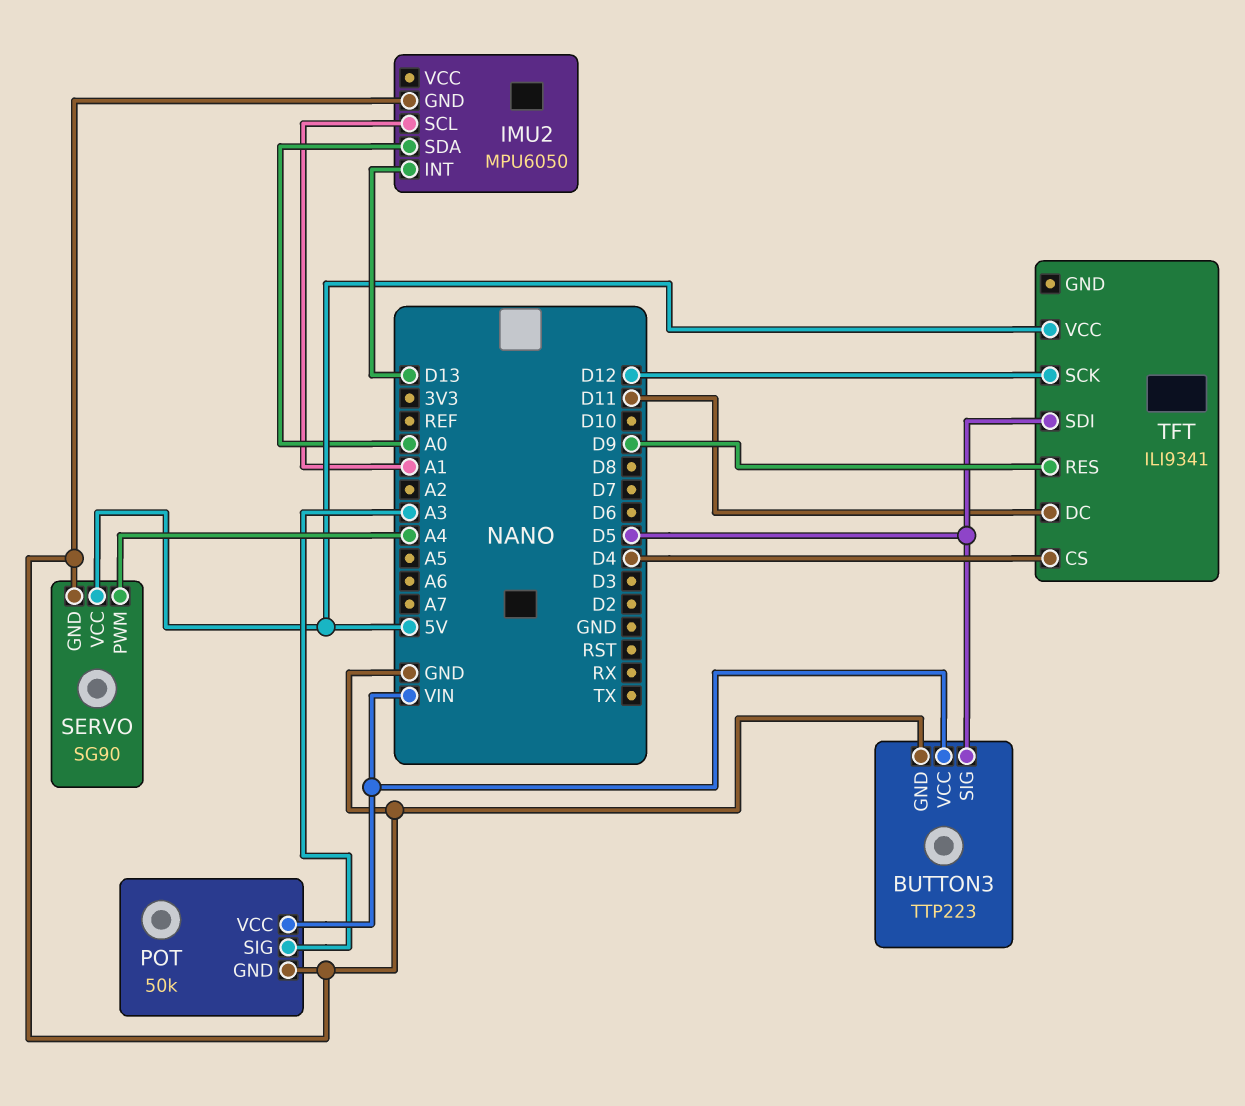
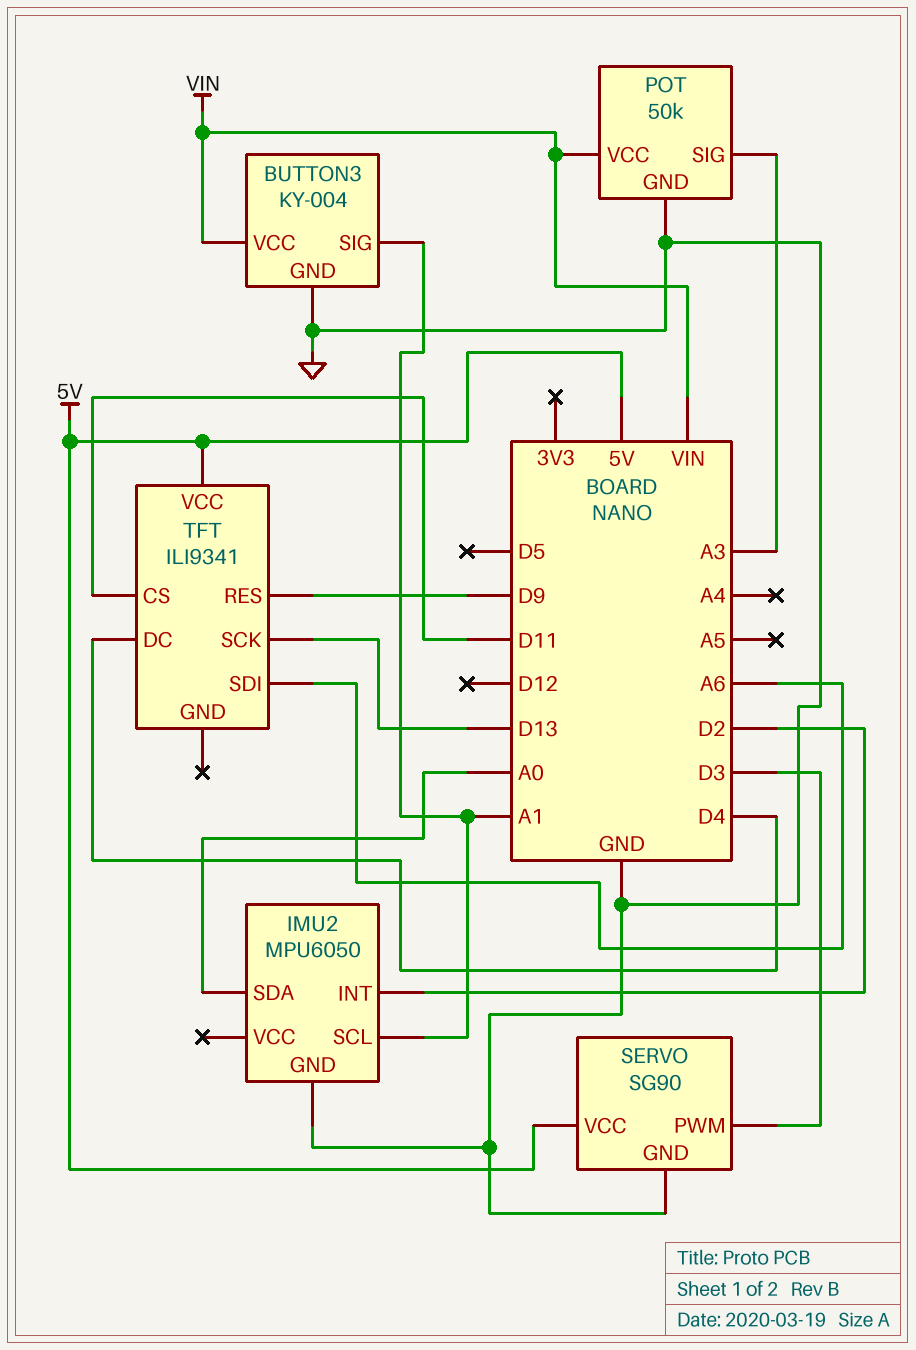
BUTTON3: TTP223 -> KY-004
BUTTON3 pin SIG: D5 -> A1
IMU2 pin INT: D13 -> D2
SERVO pin PWM: A4 -> D3
TFT pin CS: D4 -> D11
TFT pin DC: D11 -> D4
TFT pin SCK: D12 -> D13
TFT pin SDI: D5 -> A6

